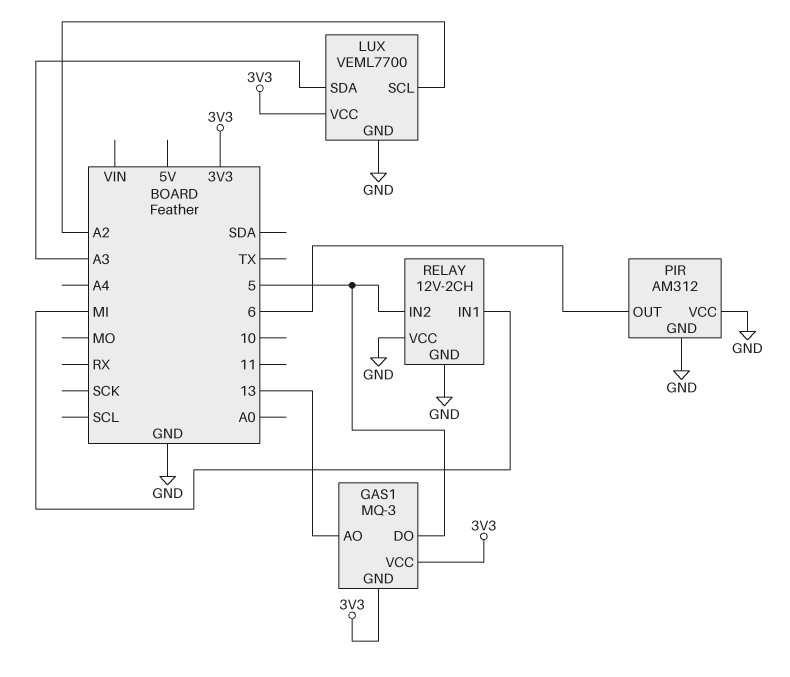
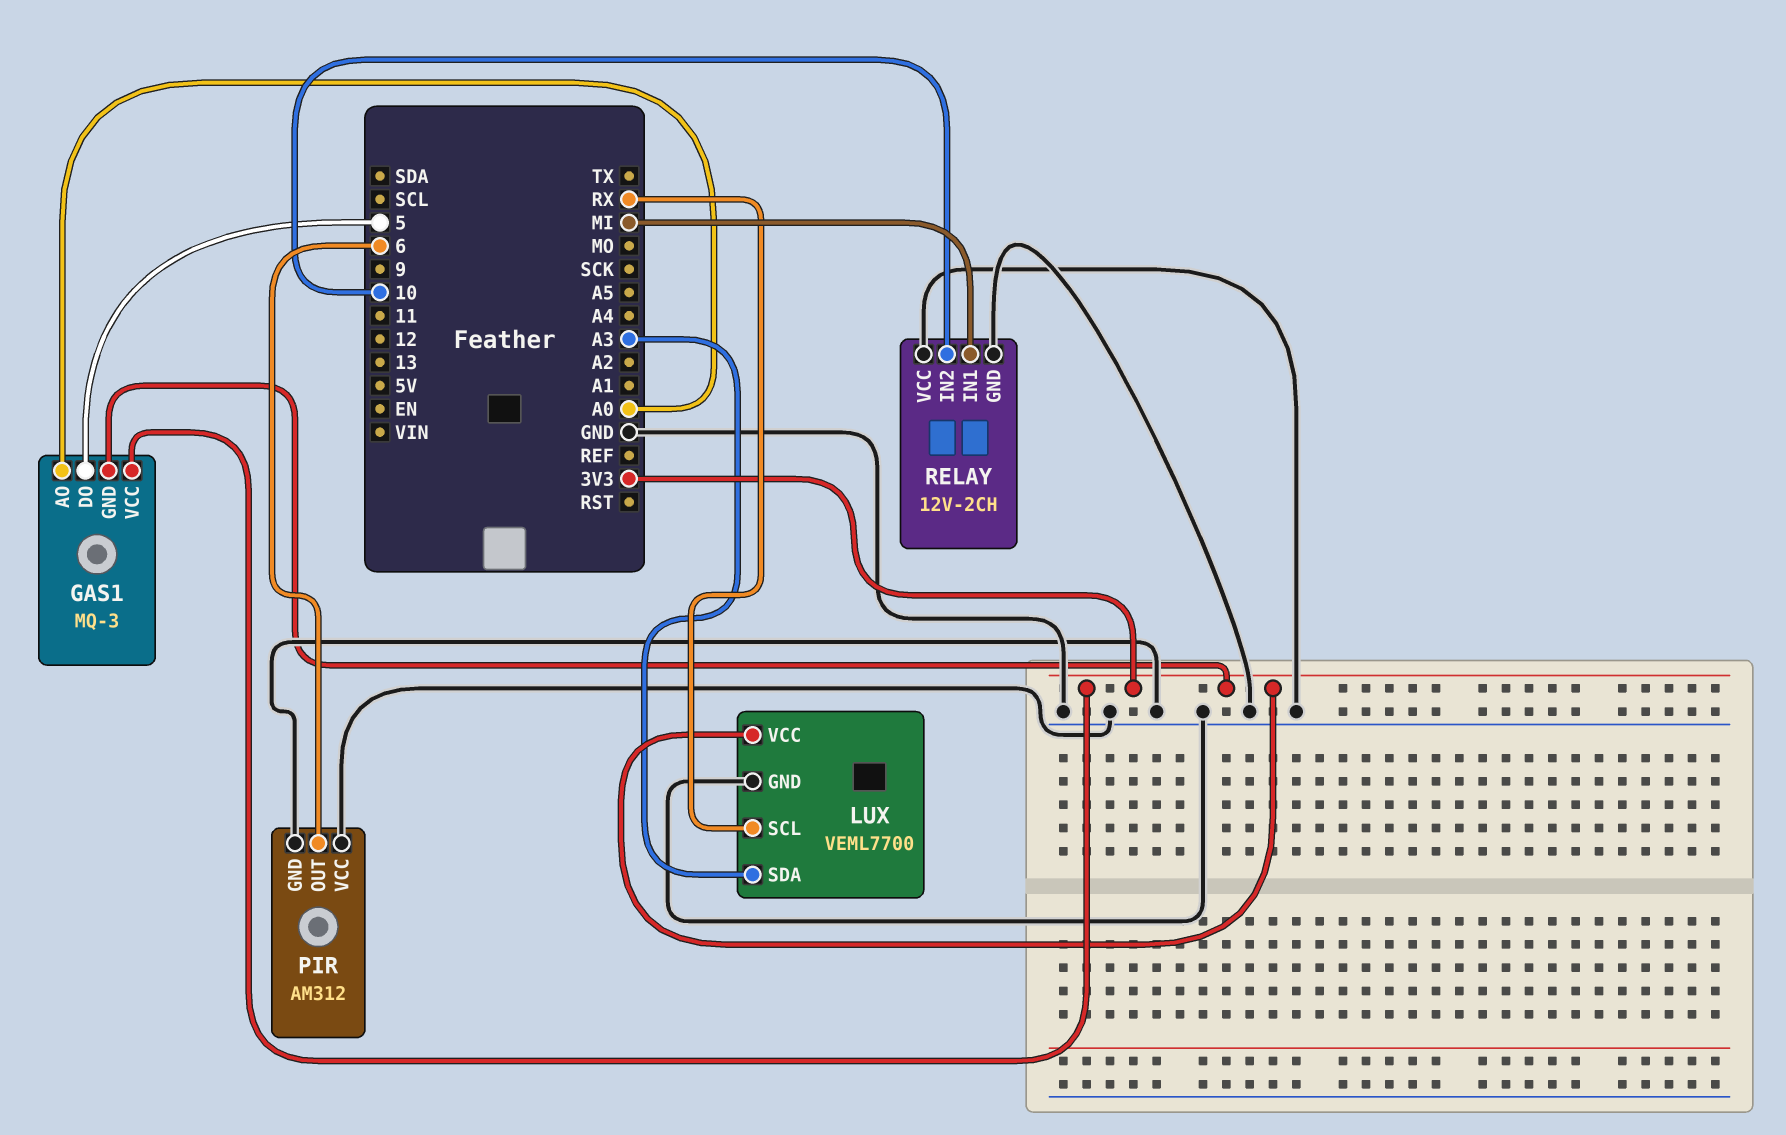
GAS1 pin AO: 13 -> A0
LUX pin SCL: A2 -> RX
RELAY pin IN2: 5 -> 10

